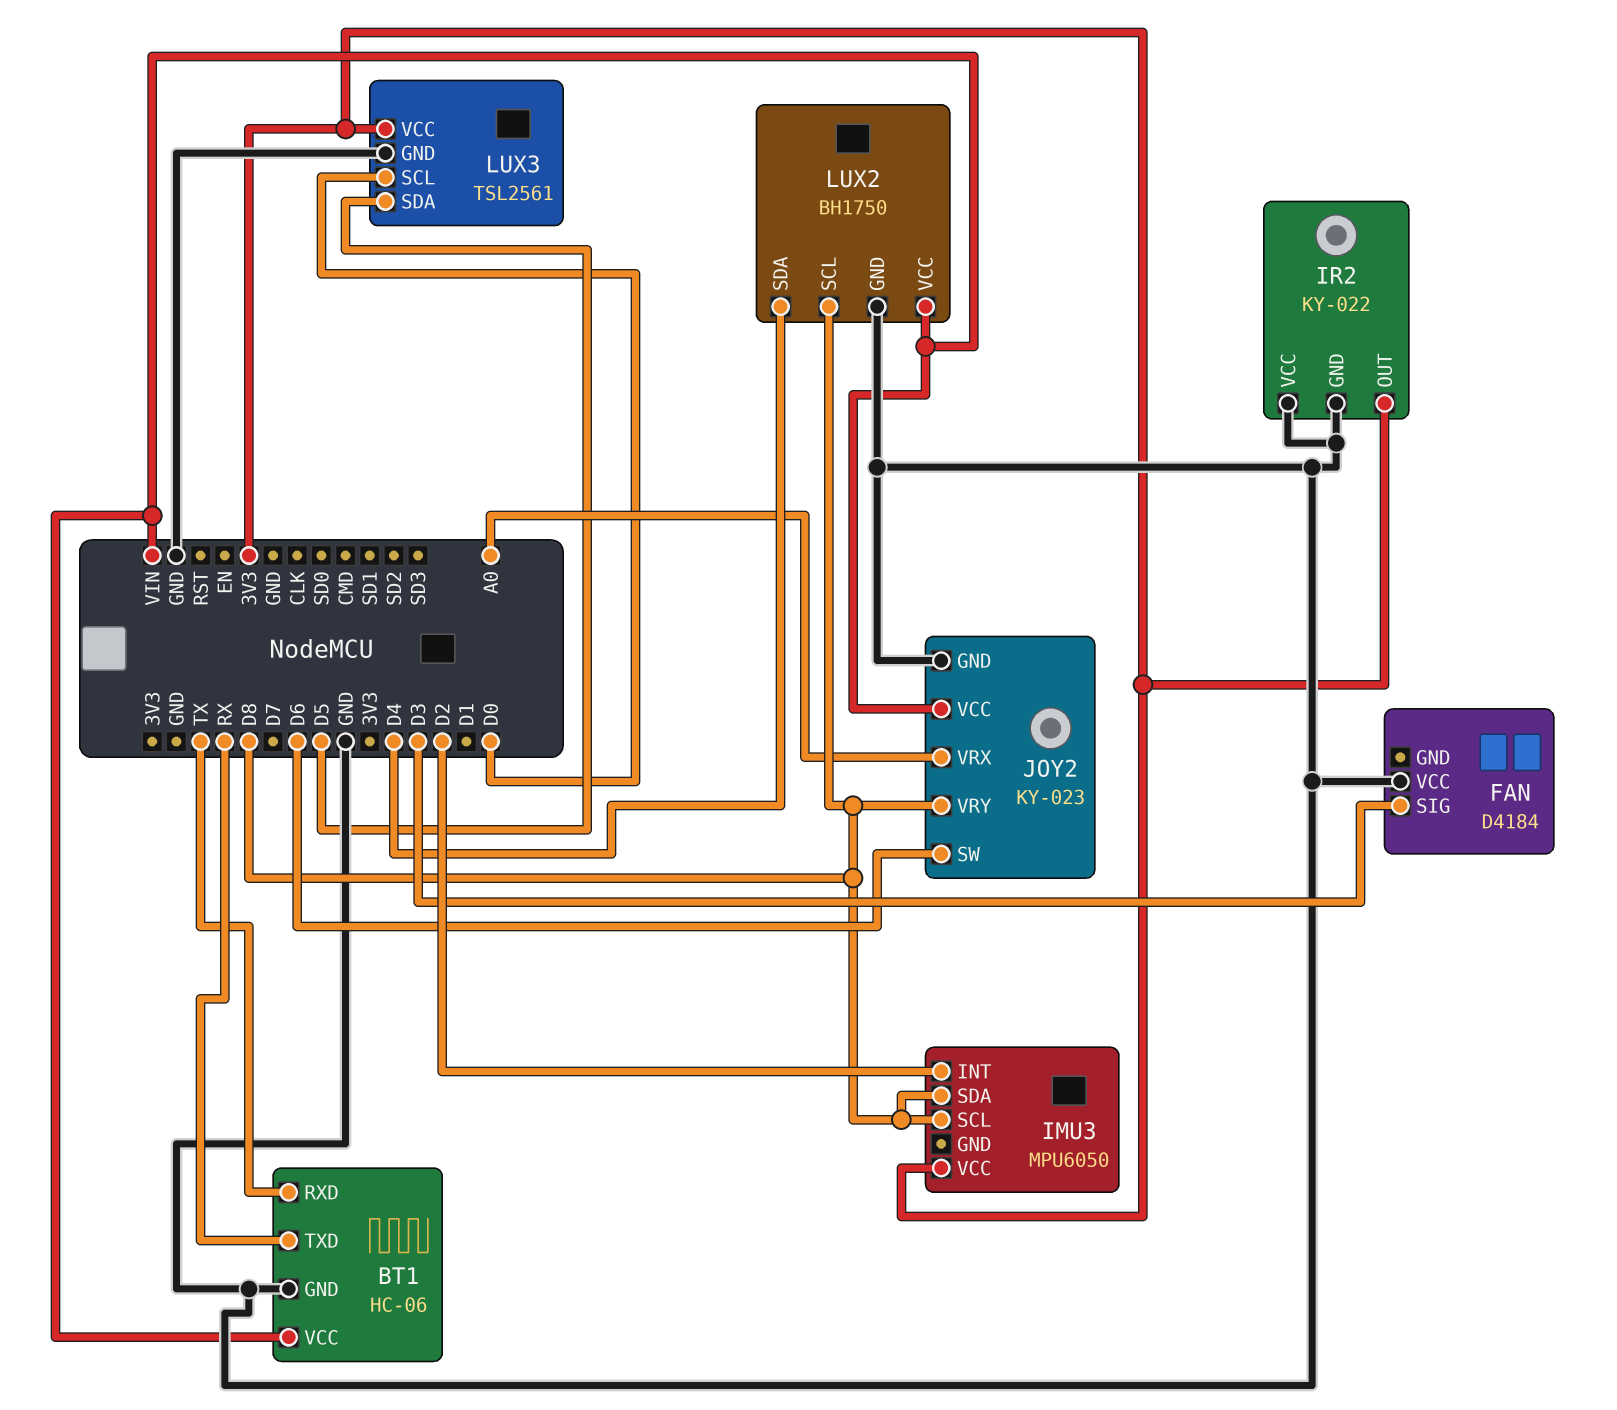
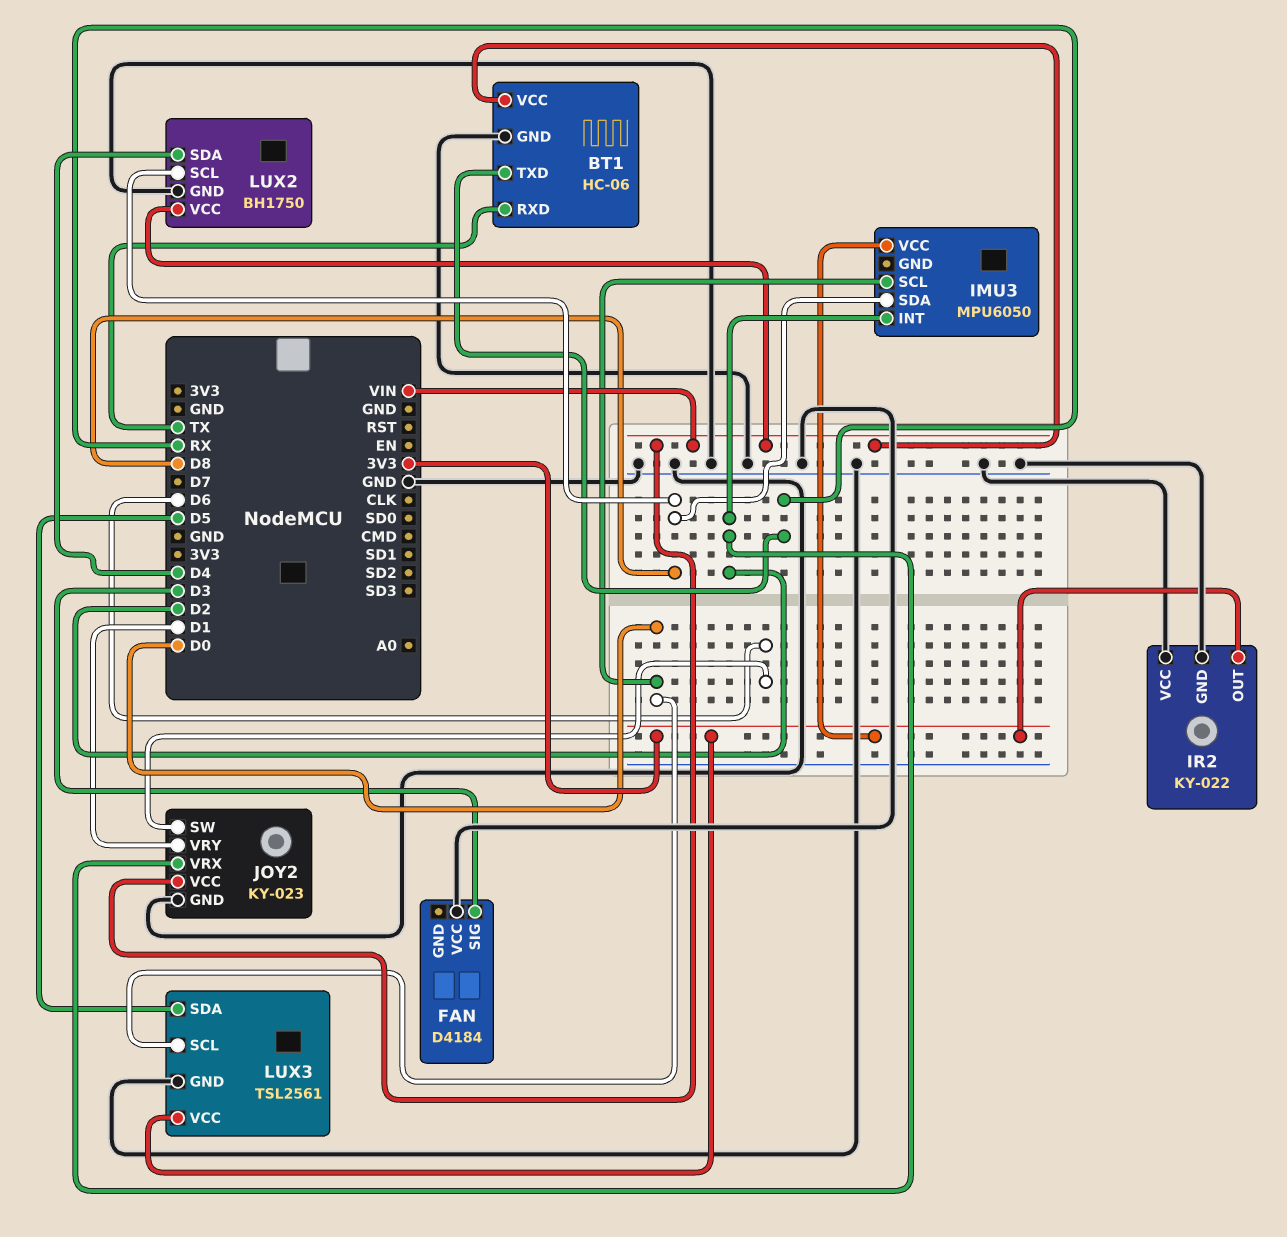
IMU3 pin SCL: D8 -> D0
JOY2 pin VRX: A0 -> D2
JOY2 pin VRY: D8 -> D1

